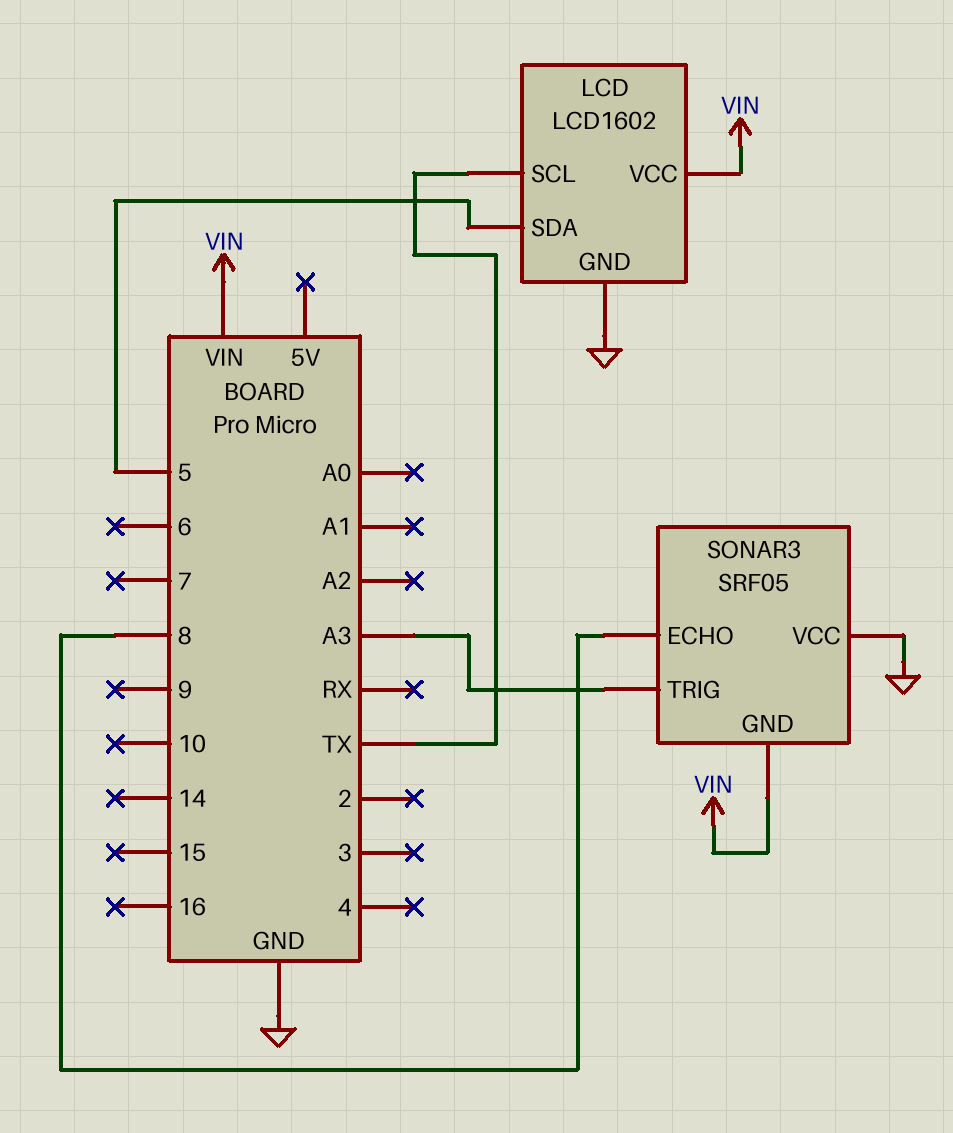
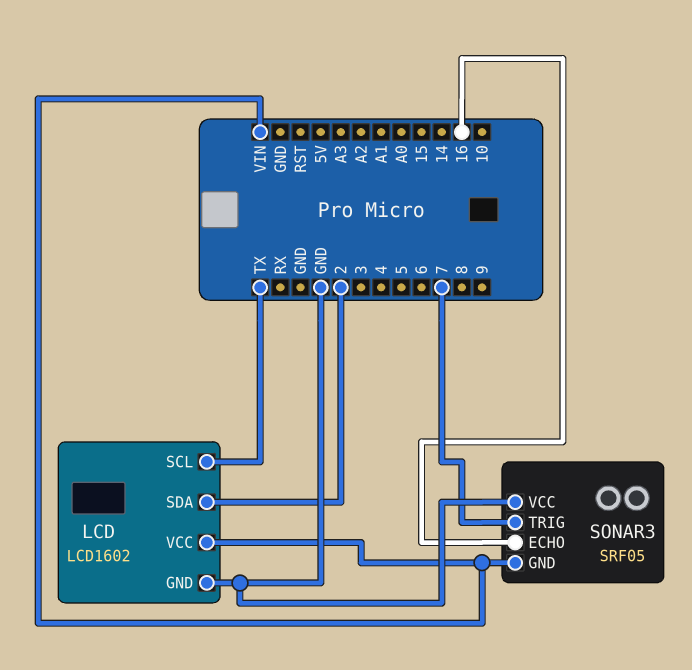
LCD pin SDA: 5 -> 2
SONAR3 pin ECHO: 8 -> 16
SONAR3 pin TRIG: A3 -> 7

